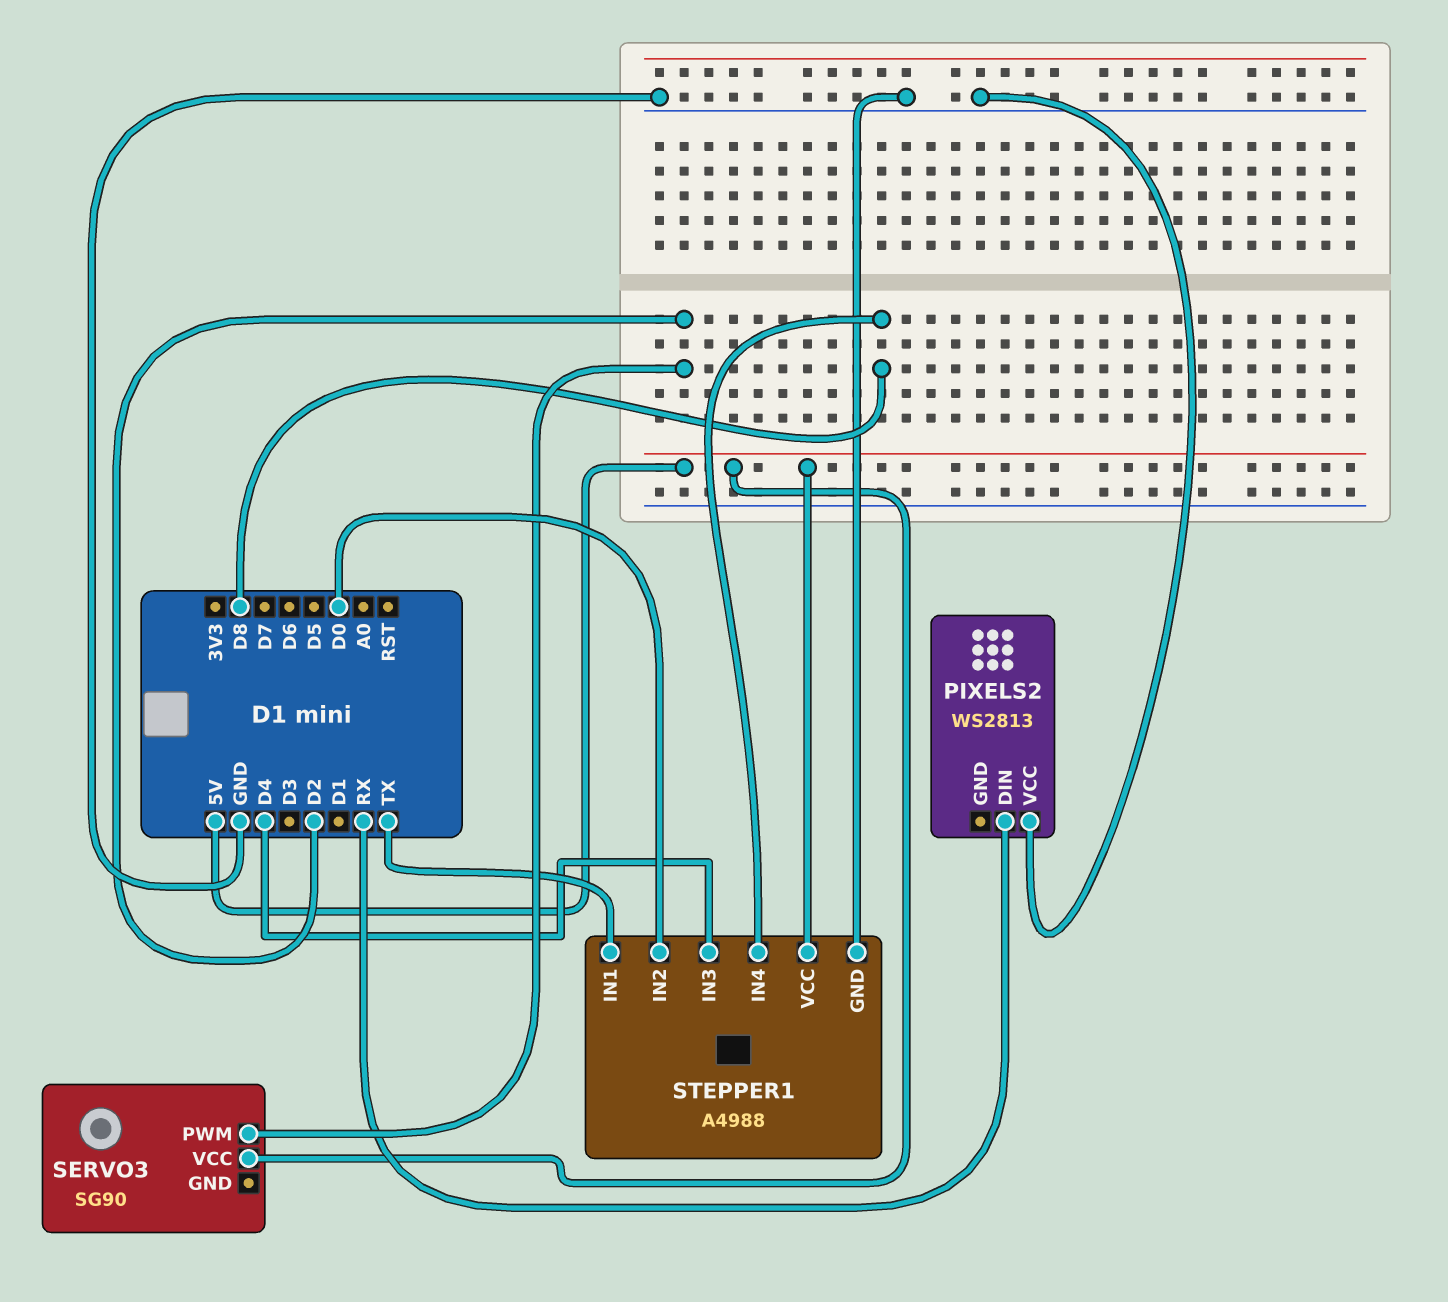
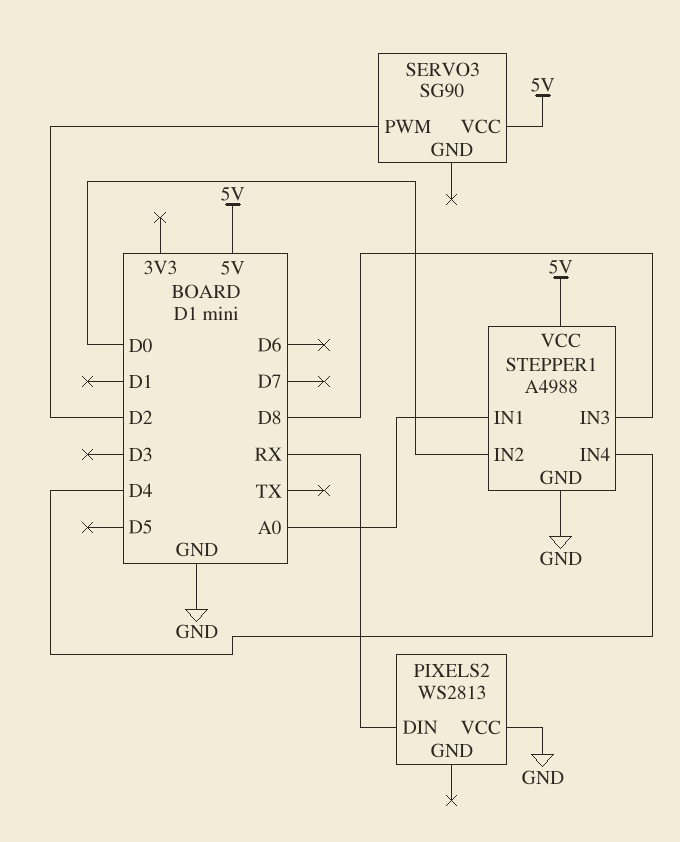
STEPPER1 pin IN1: TX -> A0
STEPPER1 pin IN3: D4 -> D8
STEPPER1 pin IN4: D8 -> D4

